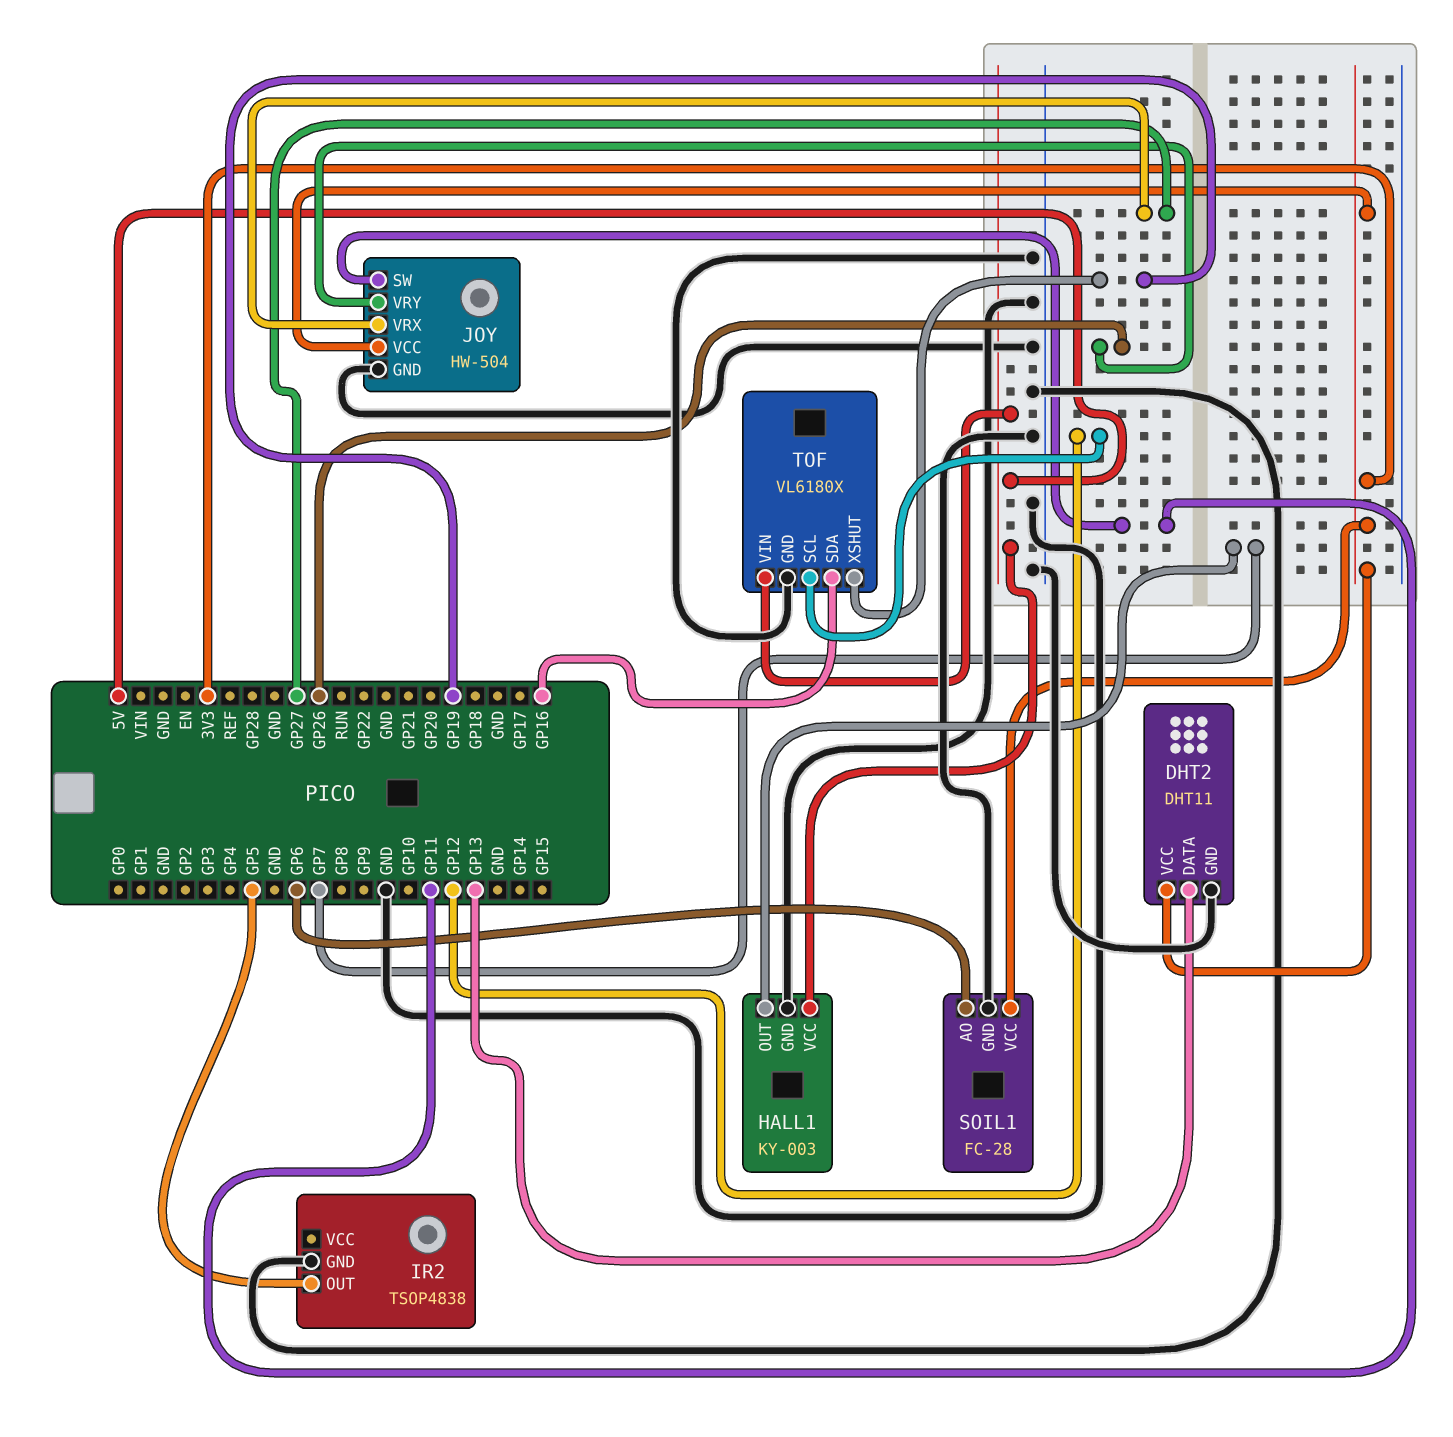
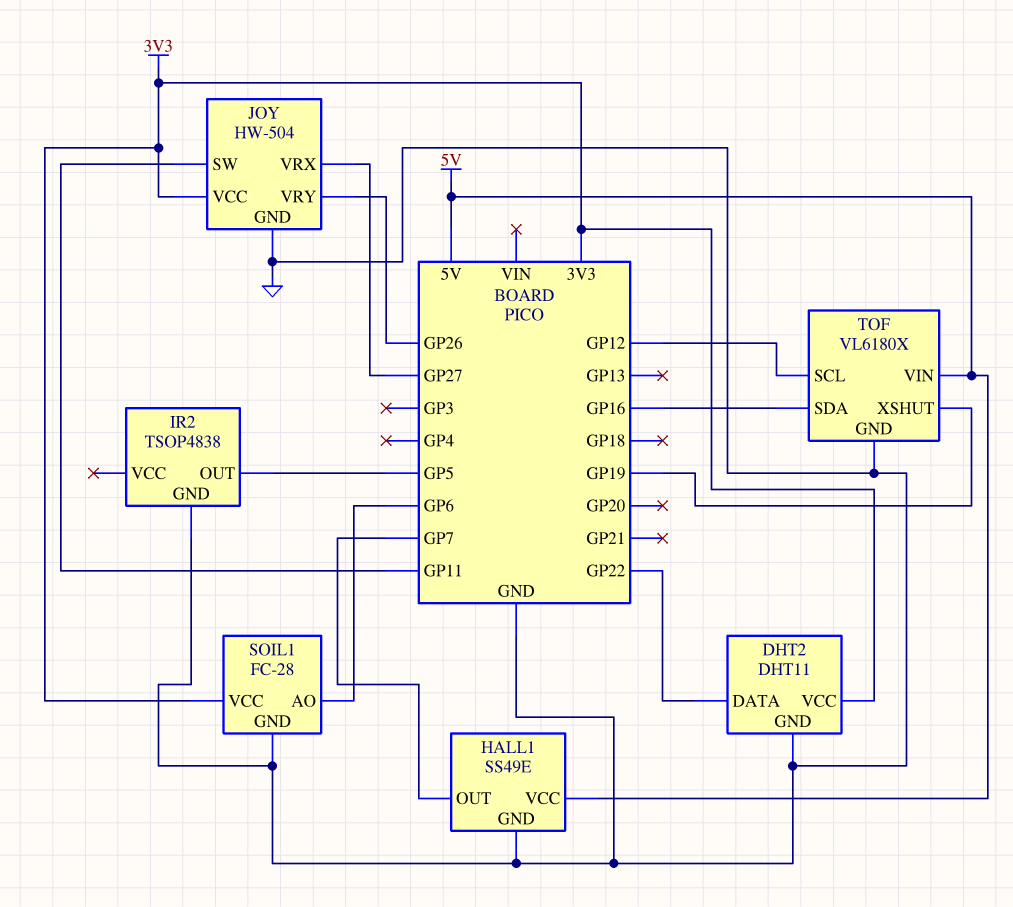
DHT2 pin DATA: GP13 -> GP22
HALL1: KY-003 -> SS49E

